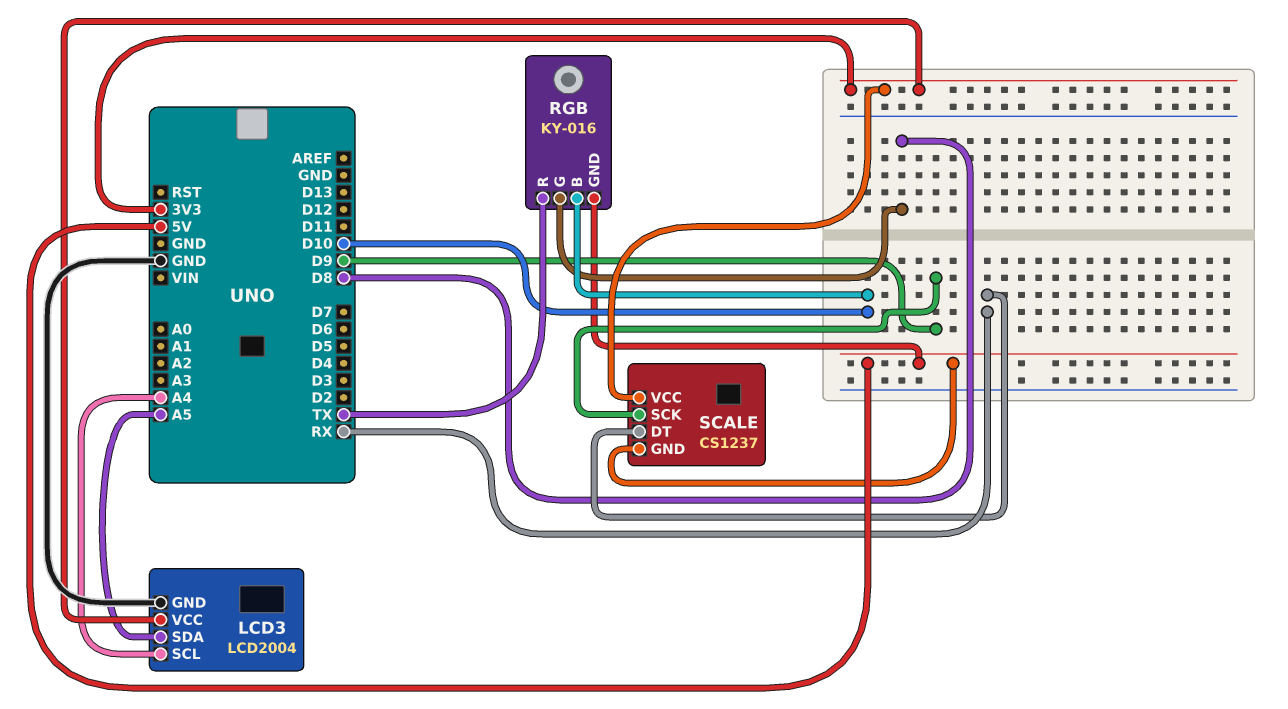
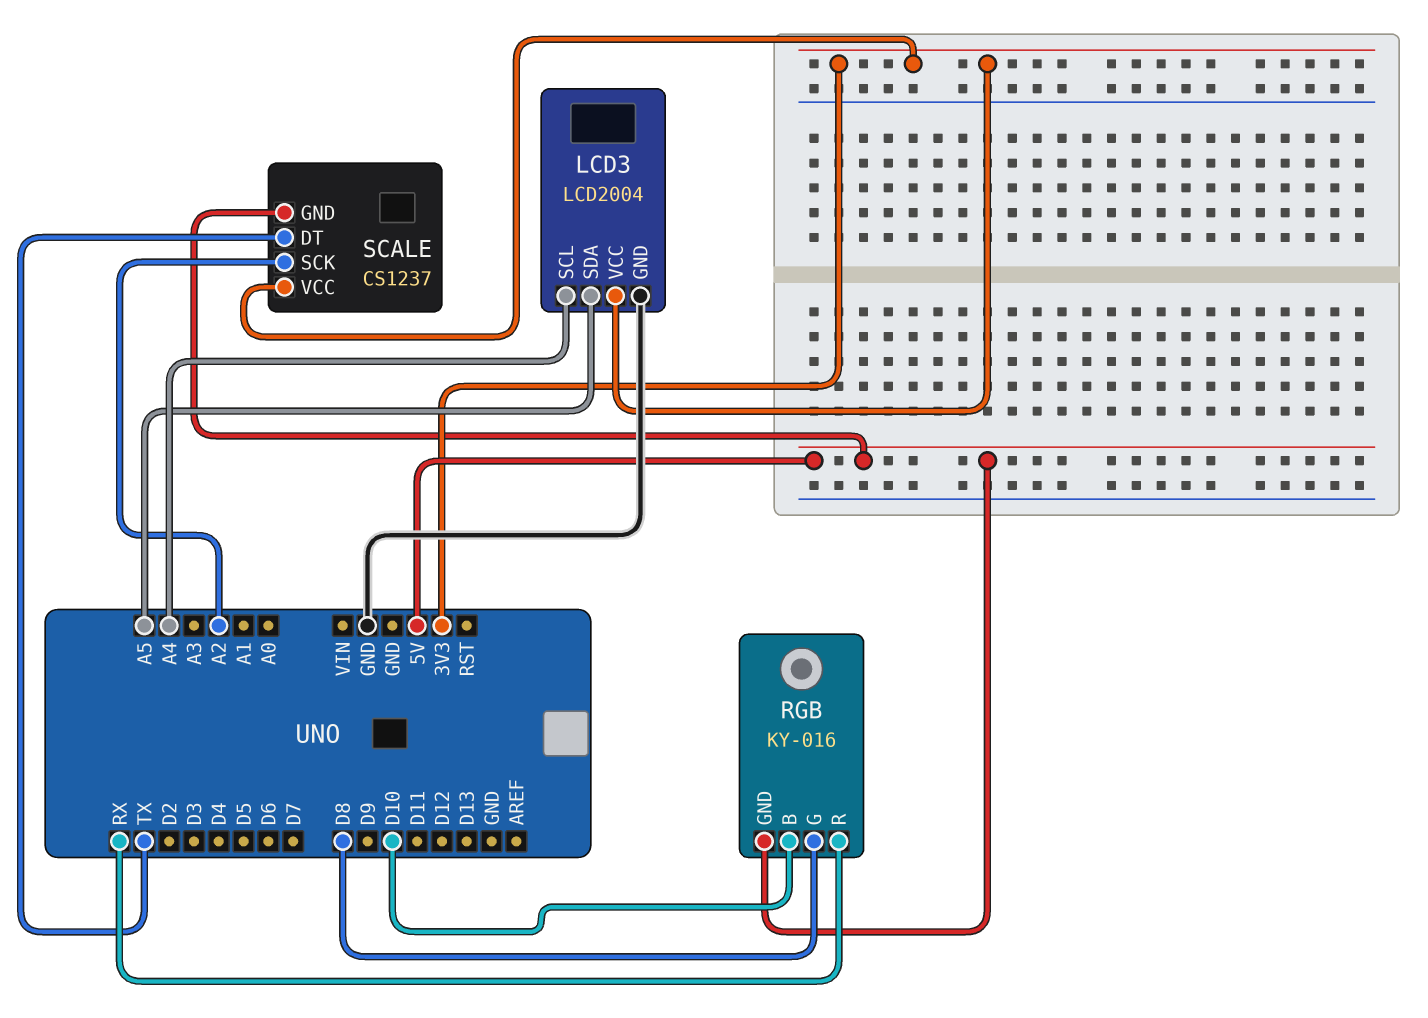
RGB pin R: TX -> RX
SCALE pin DT: RX -> TX
SCALE pin SCK: D9 -> A2

